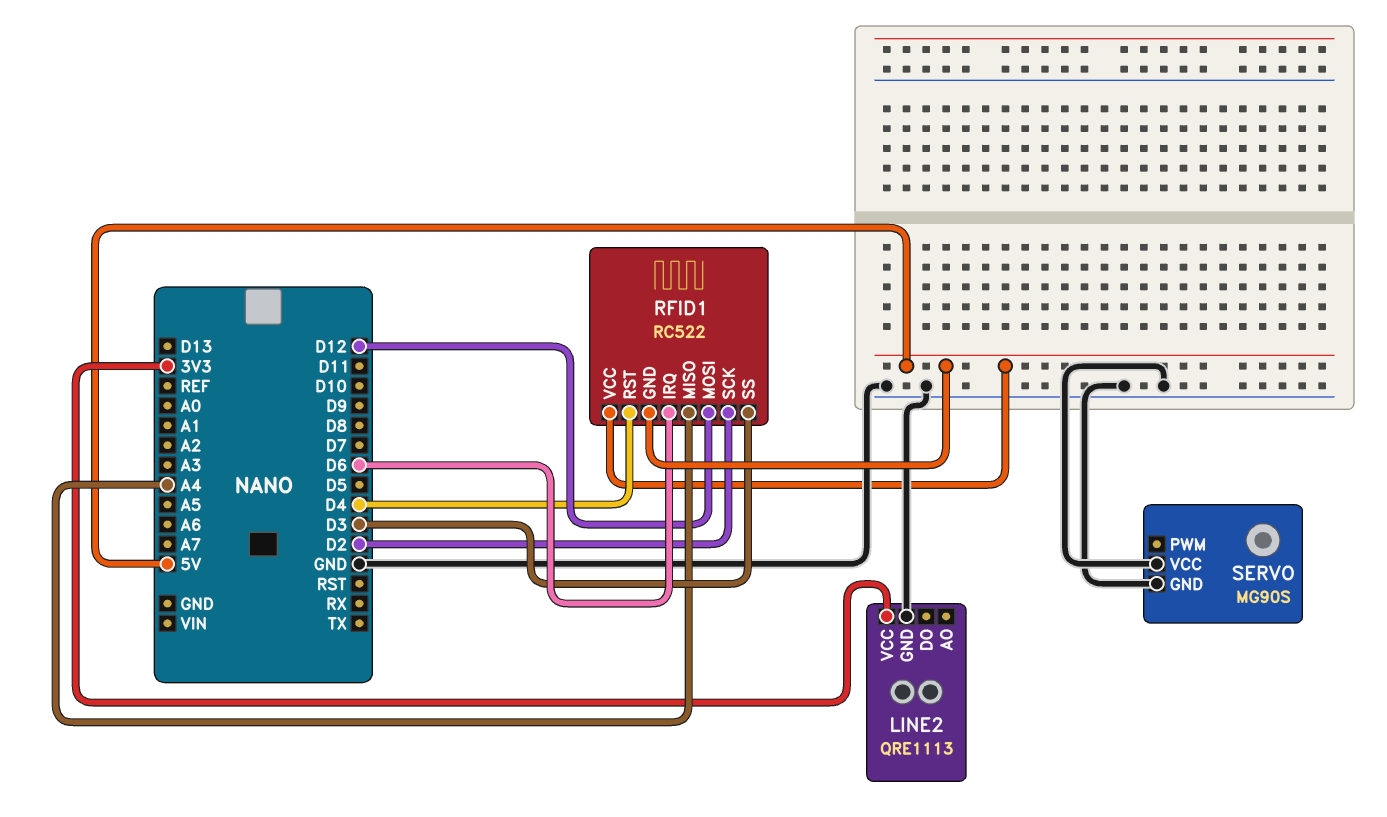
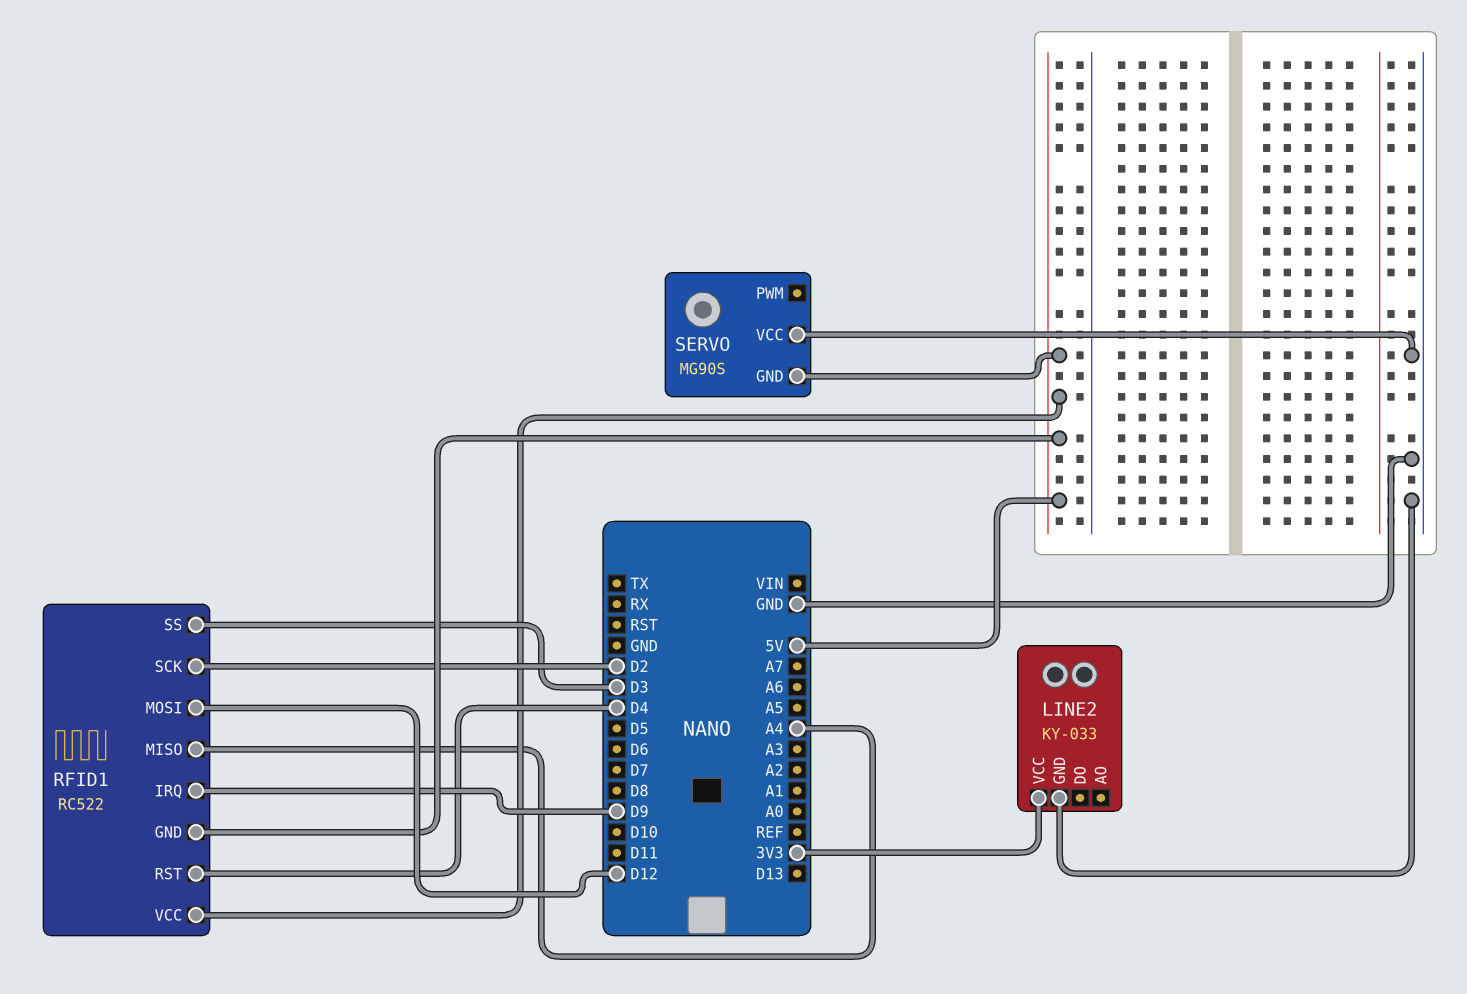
LINE2: QRE1113 -> KY-033
RFID1 pin IRQ: D6 -> D9
SERVO pin GND: GND -> 5V

